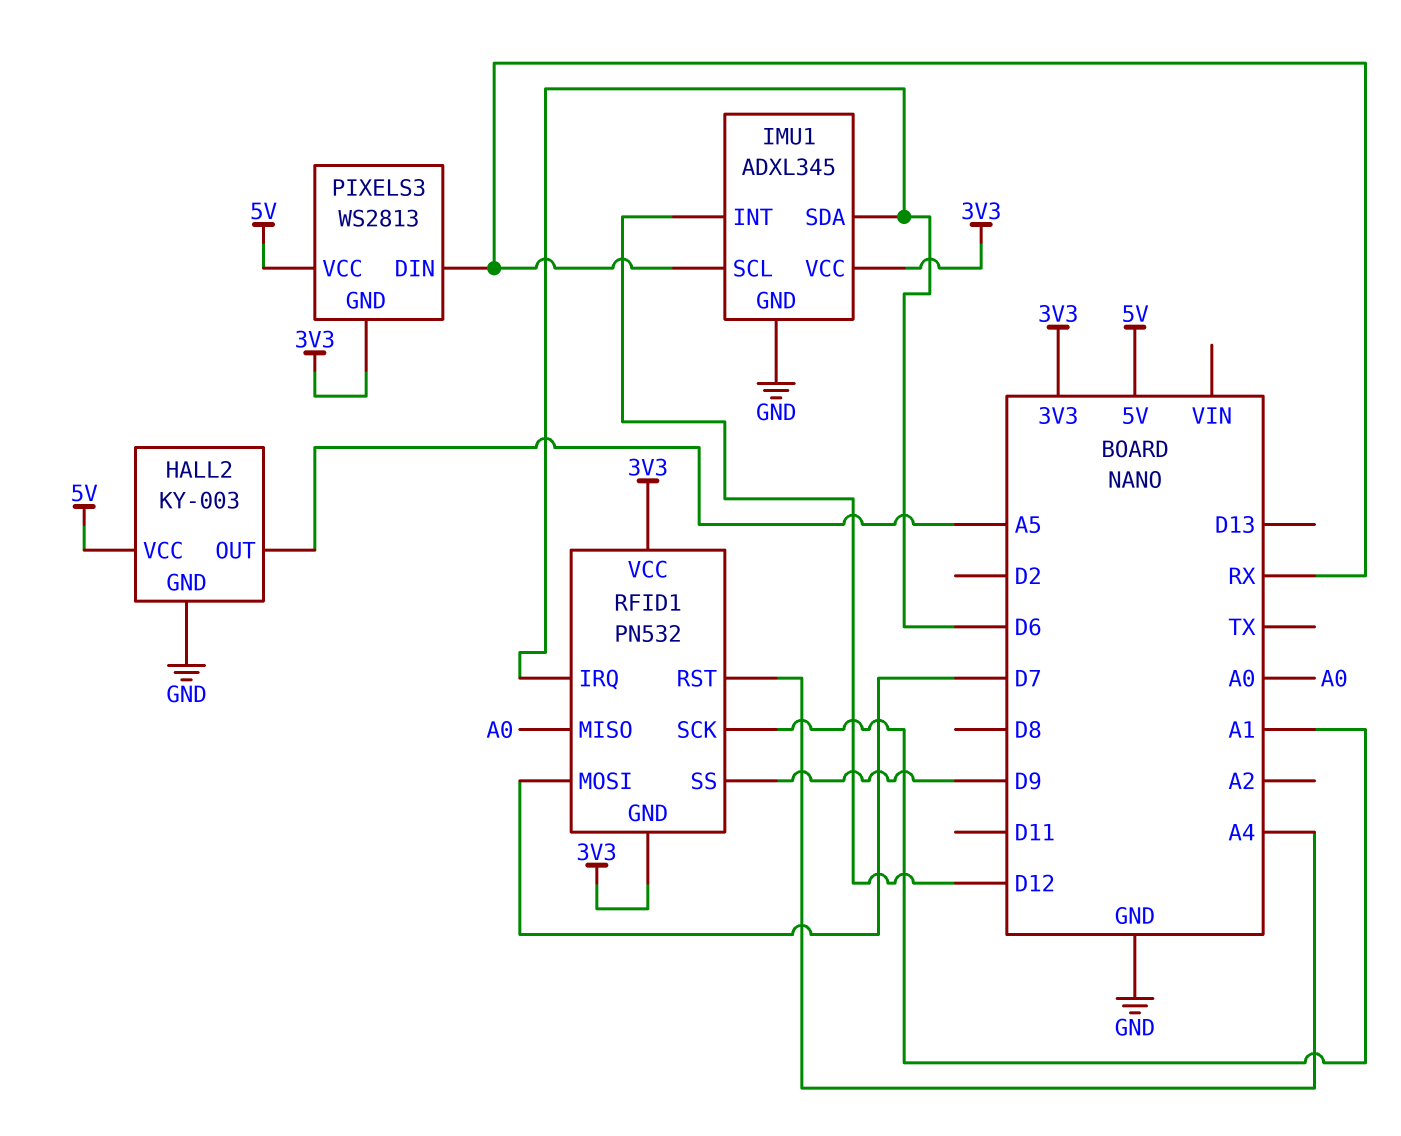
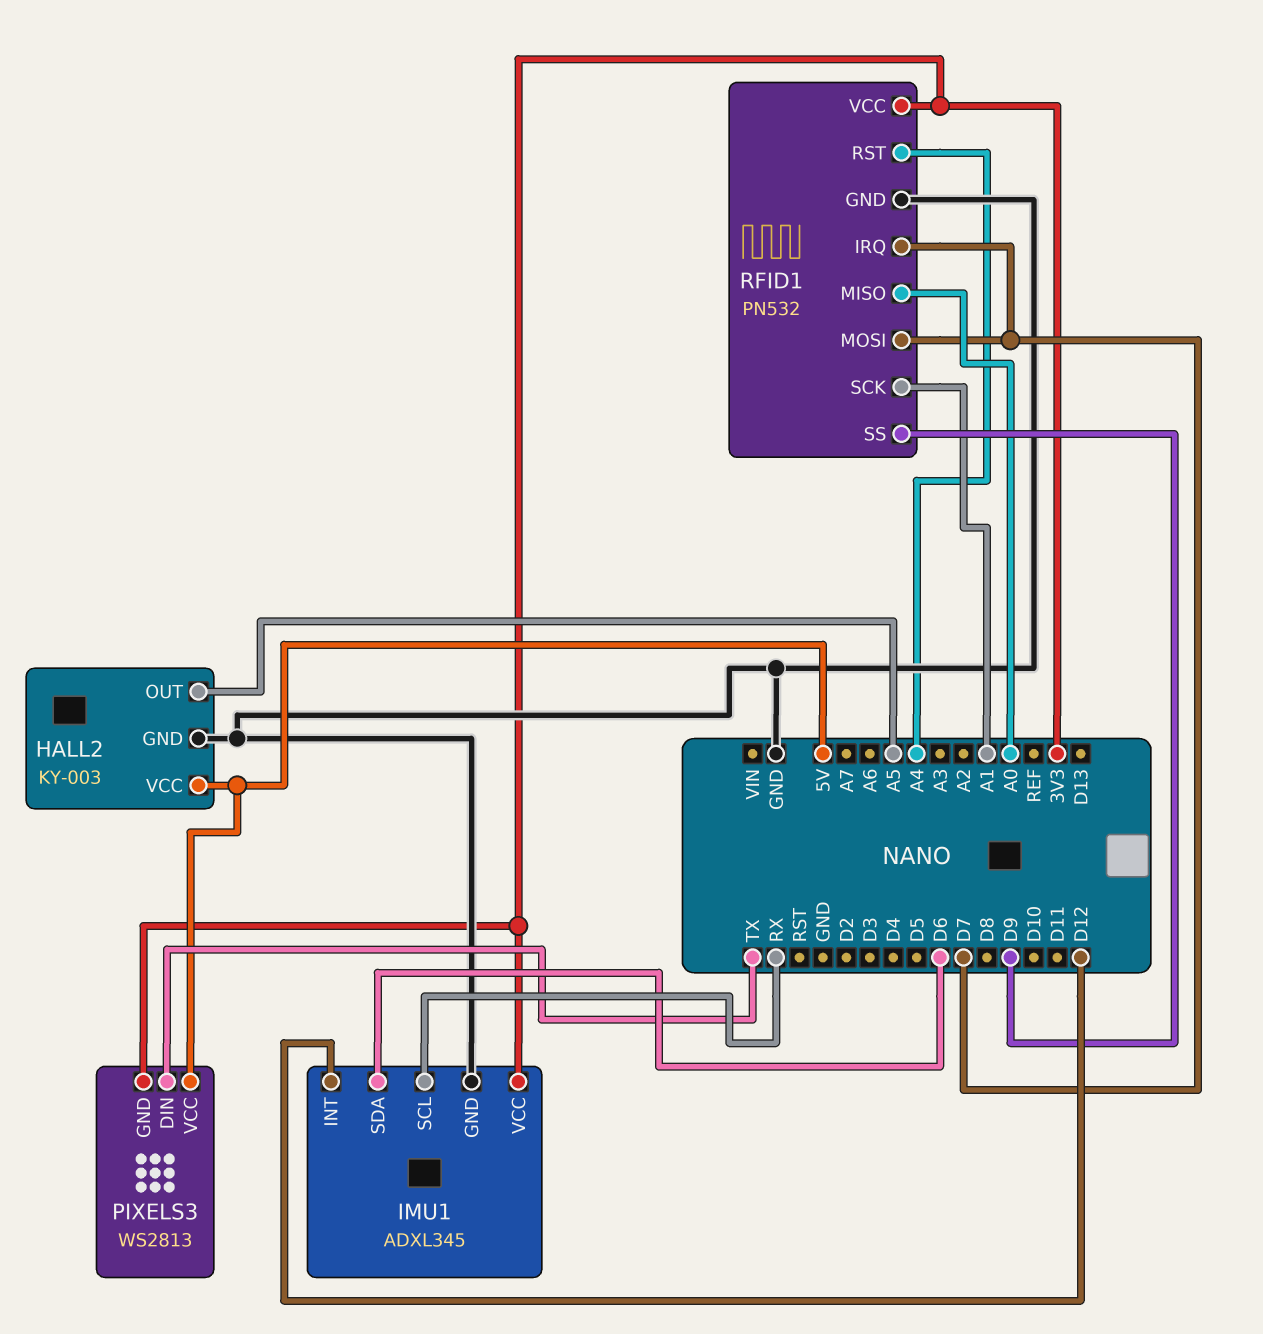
PIXELS3 pin DIN: RX -> TX
RFID1 pin GND: 3V3 -> GND
RFID1 pin IRQ: D6 -> D7

